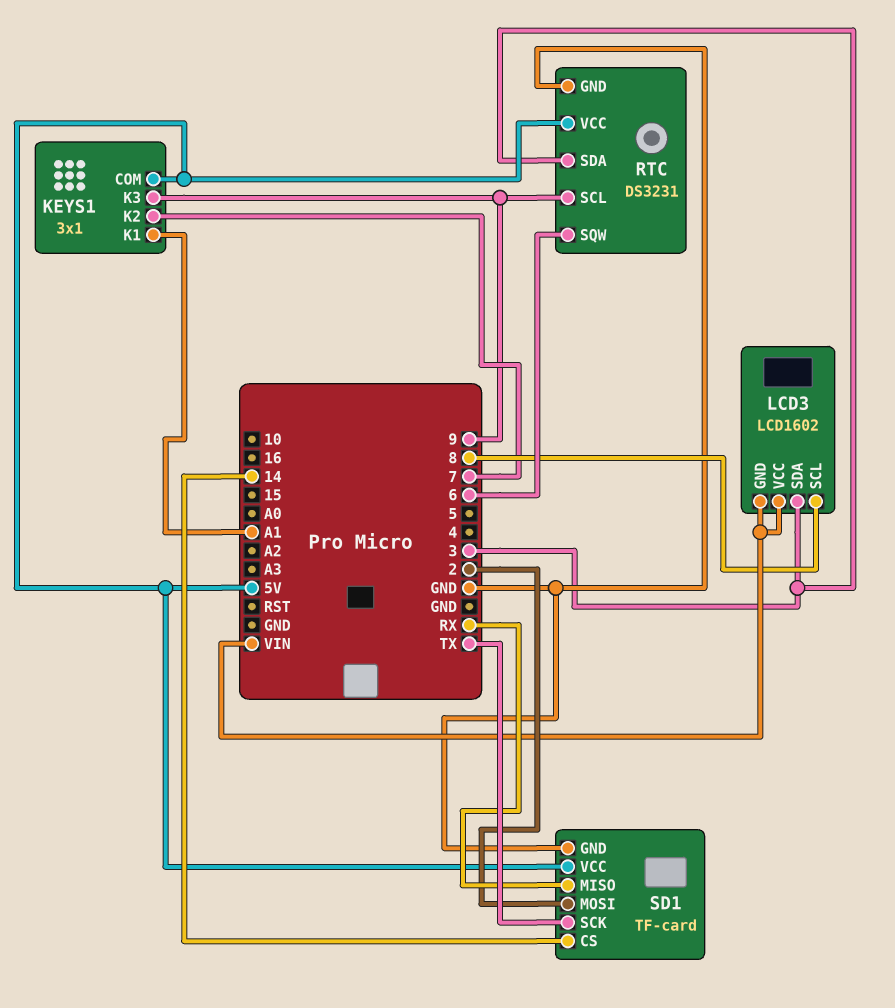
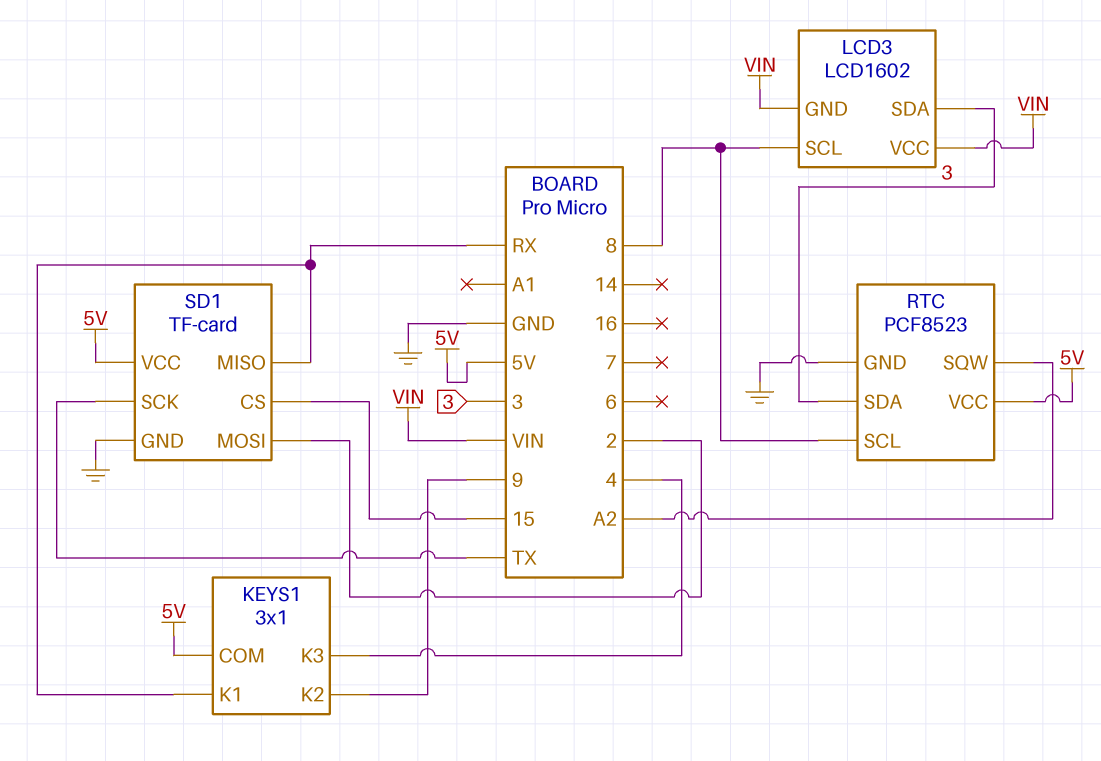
KEYS1 pin K1: A1 -> RX
KEYS1 pin K2: 7 -> 9
KEYS1 pin K3: 9 -> 4
RTC: DS3231 -> PCF8523
RTC pin SCL: 9 -> 8
RTC pin SQW: 6 -> A2
SD1 pin CS: 14 -> 15

